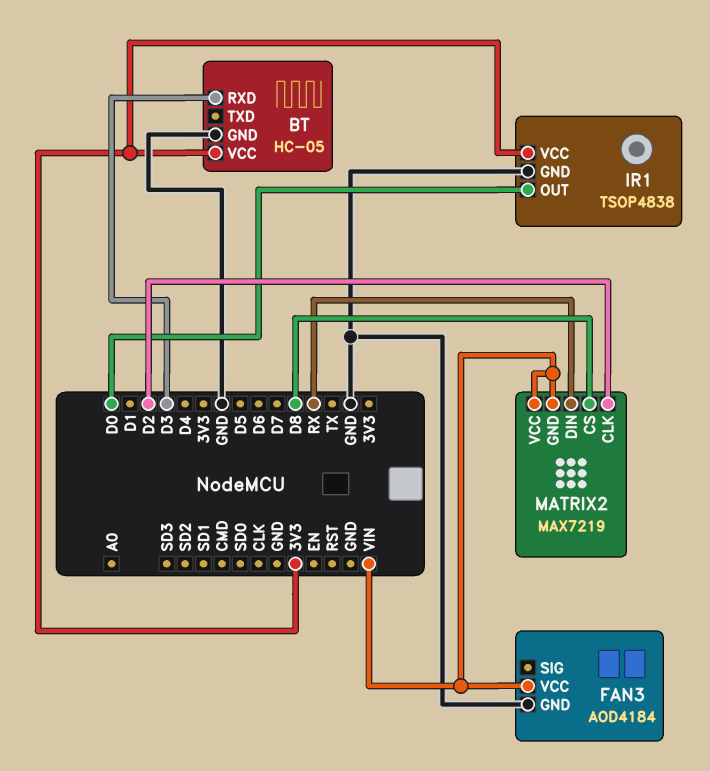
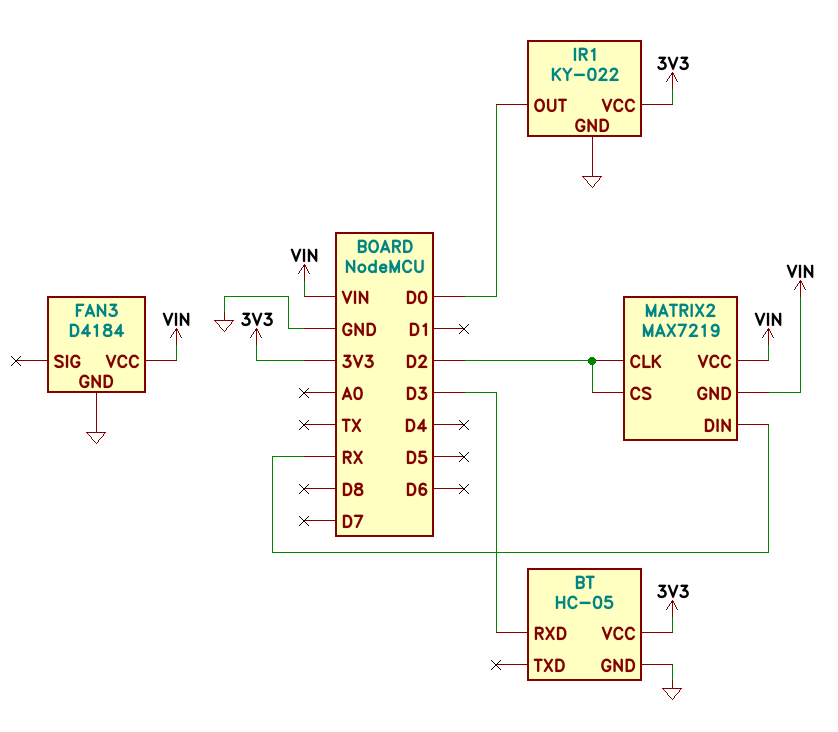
FAN3: AOD4184 -> D4184
IR1: TSOP4838 -> KY-022
MATRIX2 pin CS: D8 -> D2

